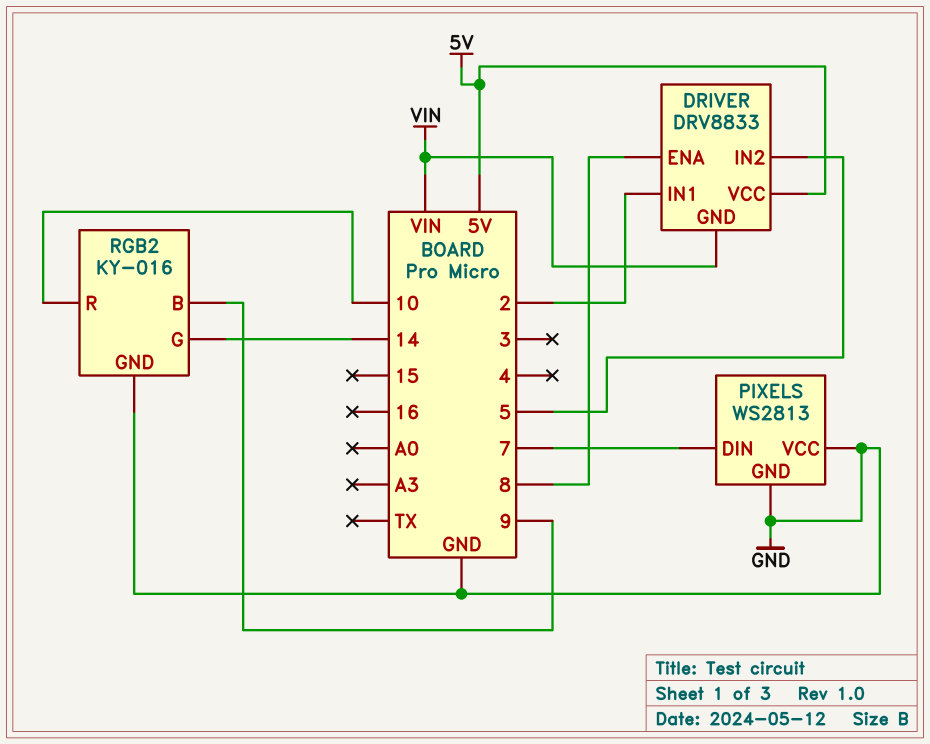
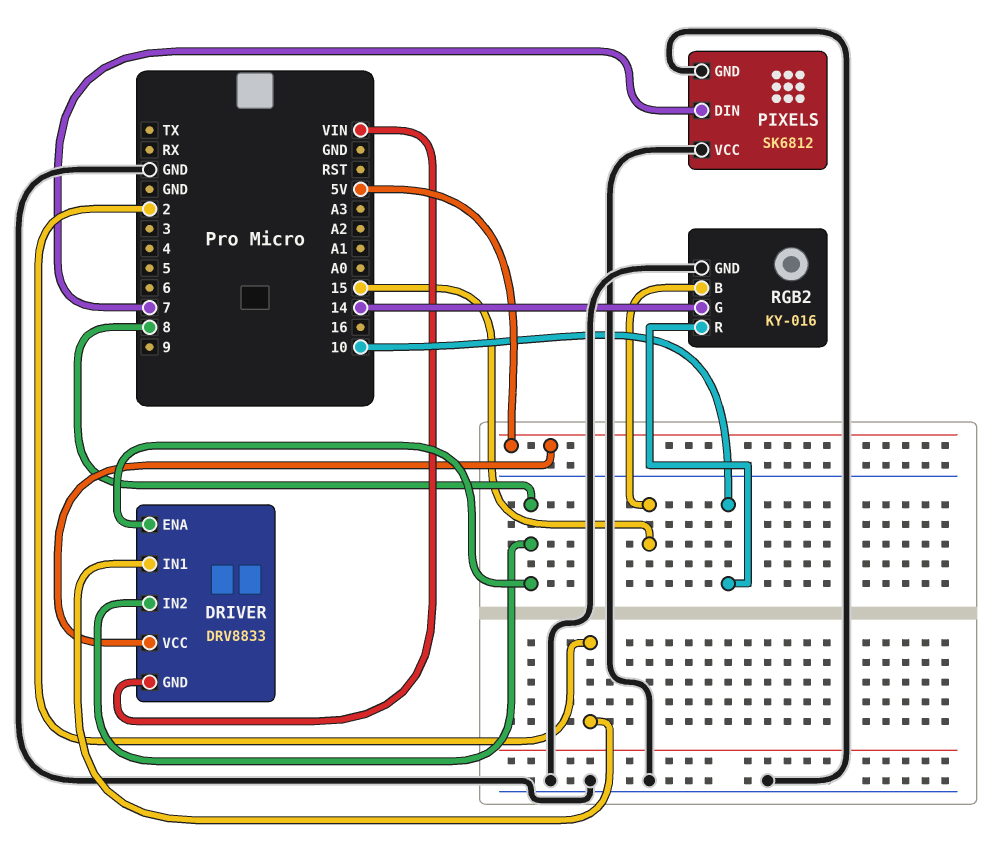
DRIVER pin IN2: 5 -> 8
PIXELS: WS2813 -> SK6812
RGB2 pin B: 9 -> 15

